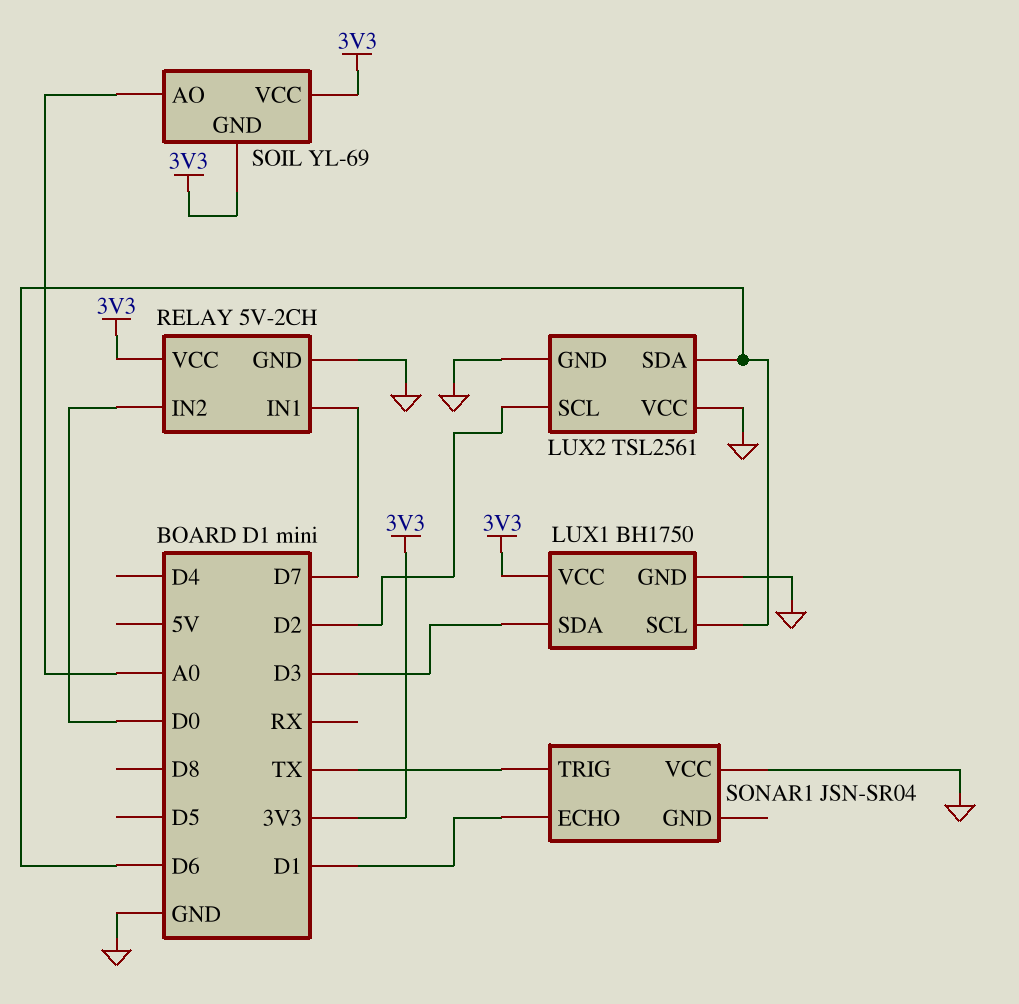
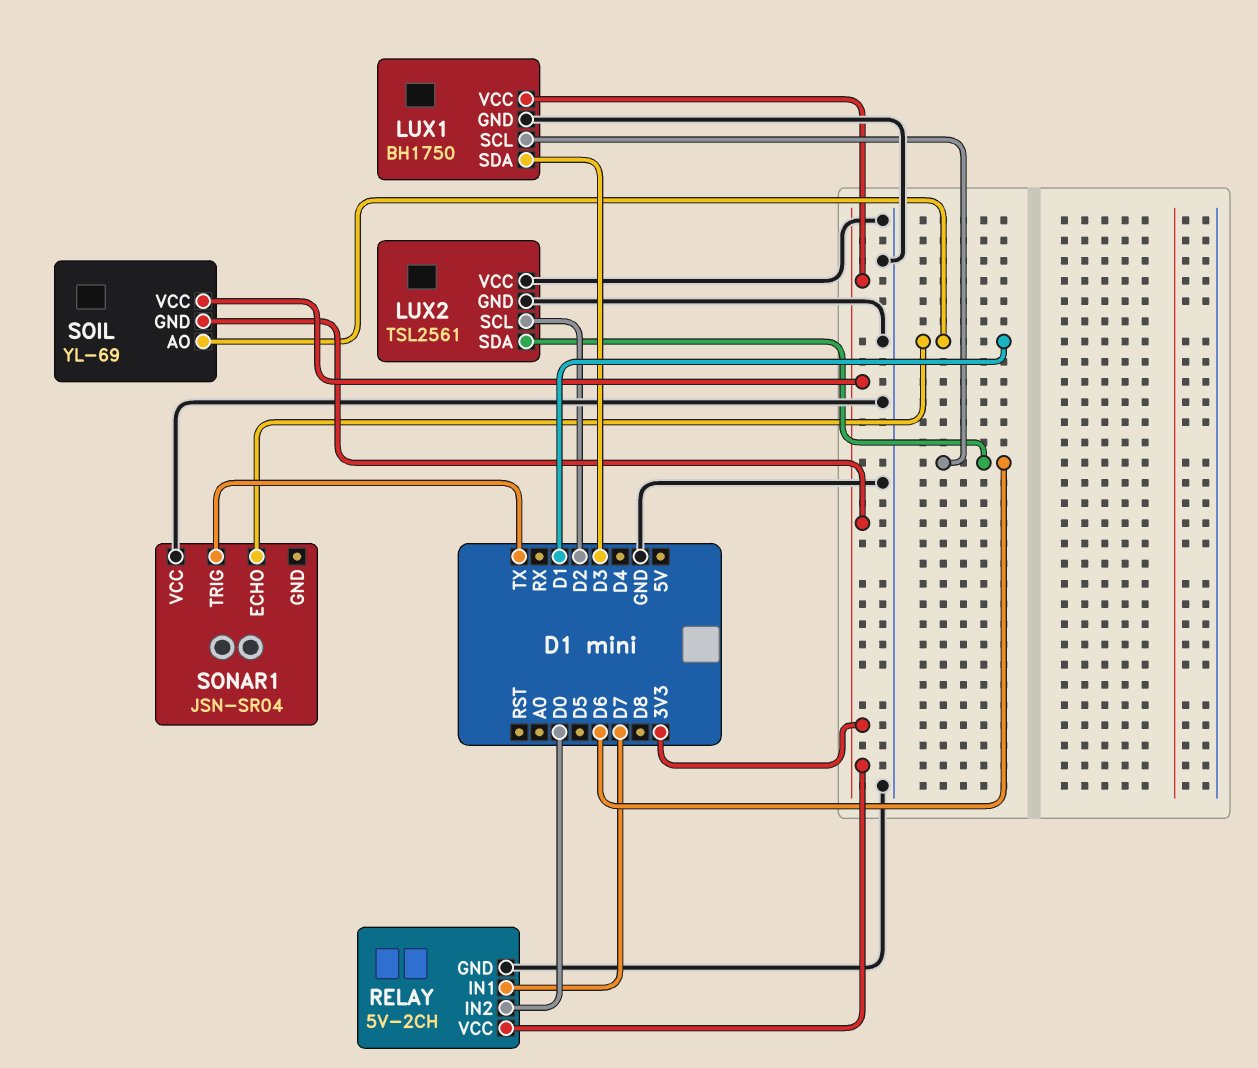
SOIL pin AO: A0 -> D1

